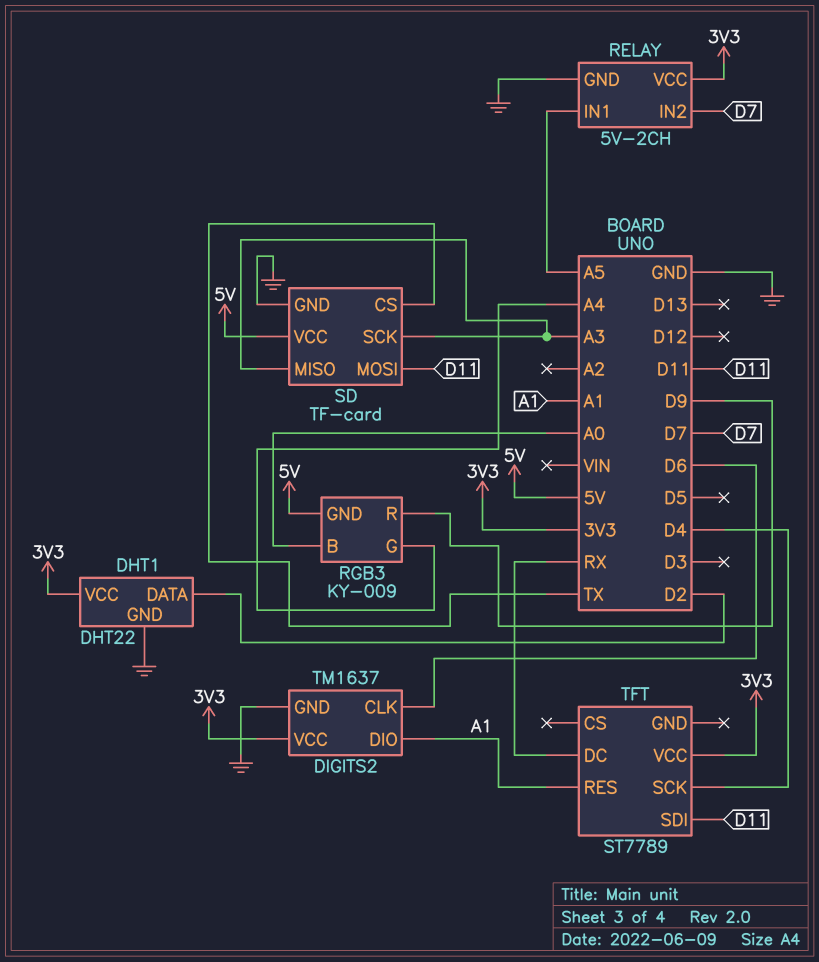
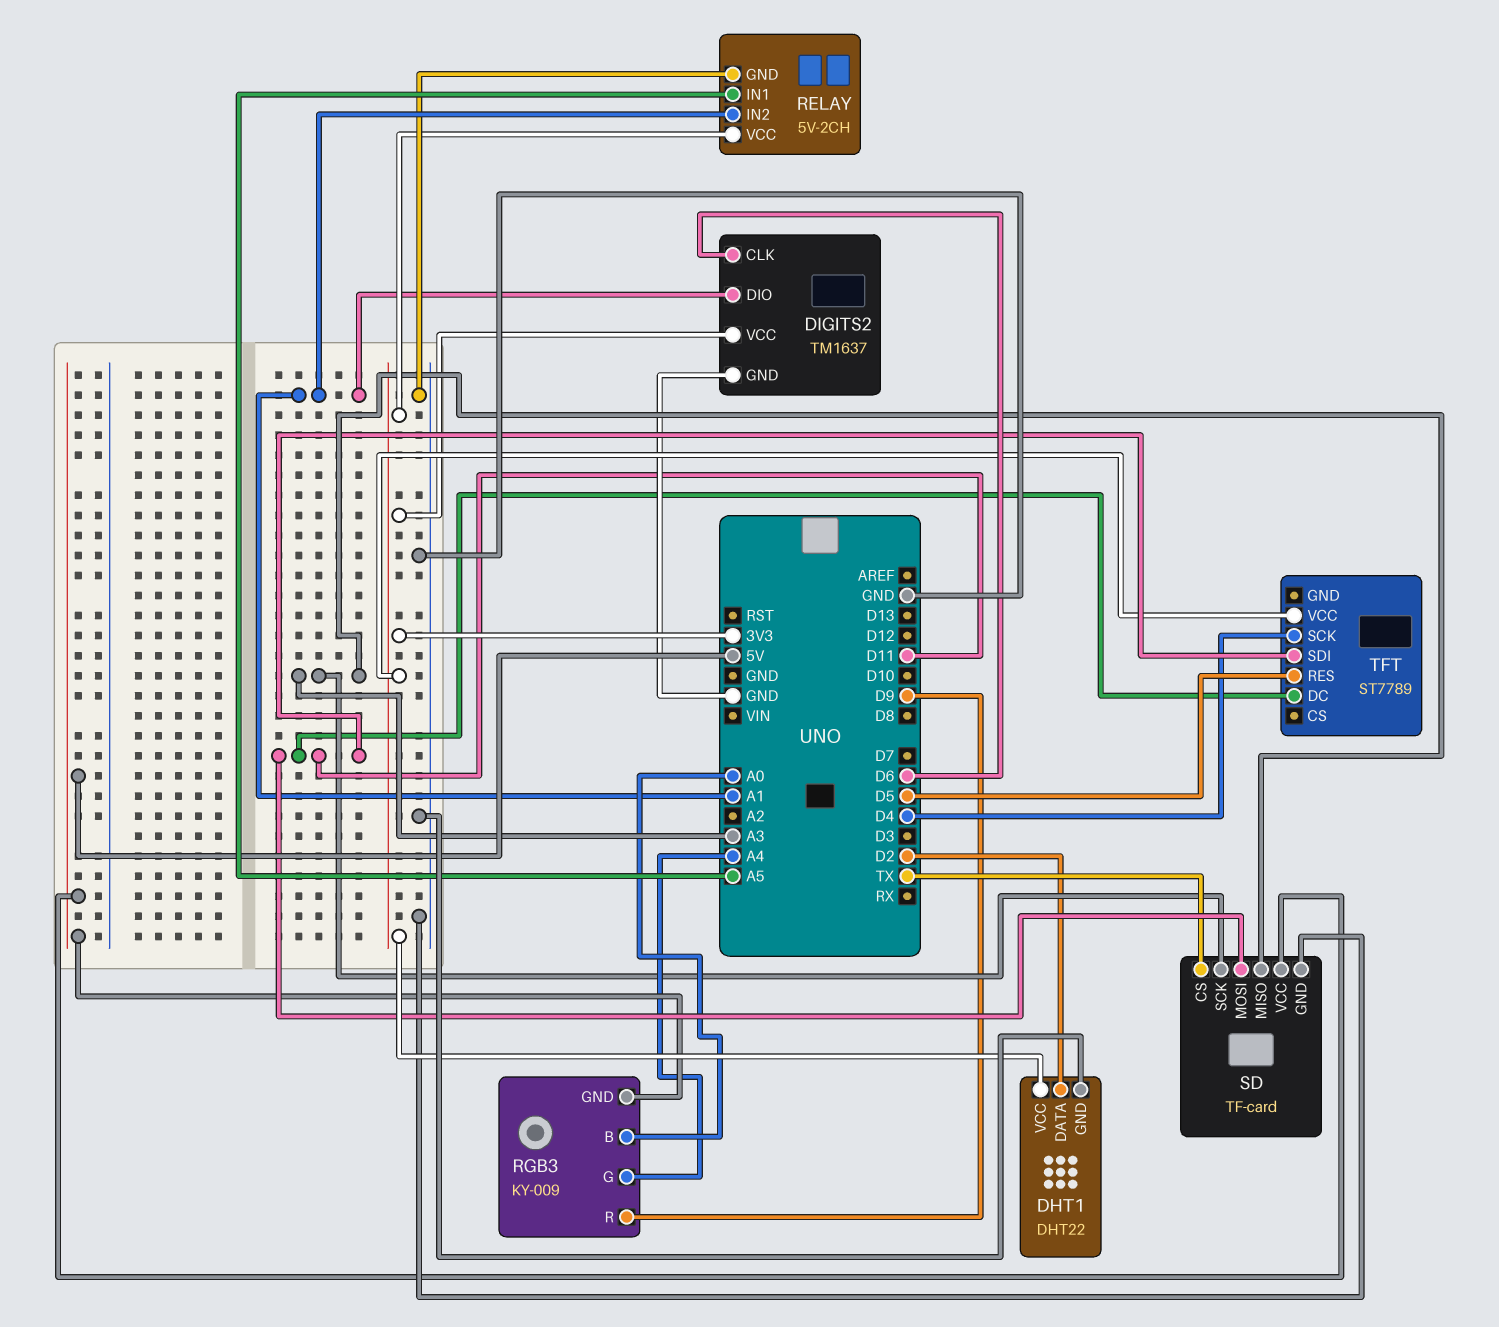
RELAY pin IN2: D7 -> A1
TFT pin DC: RX -> D11
TFT pin RES: A1 -> D5

